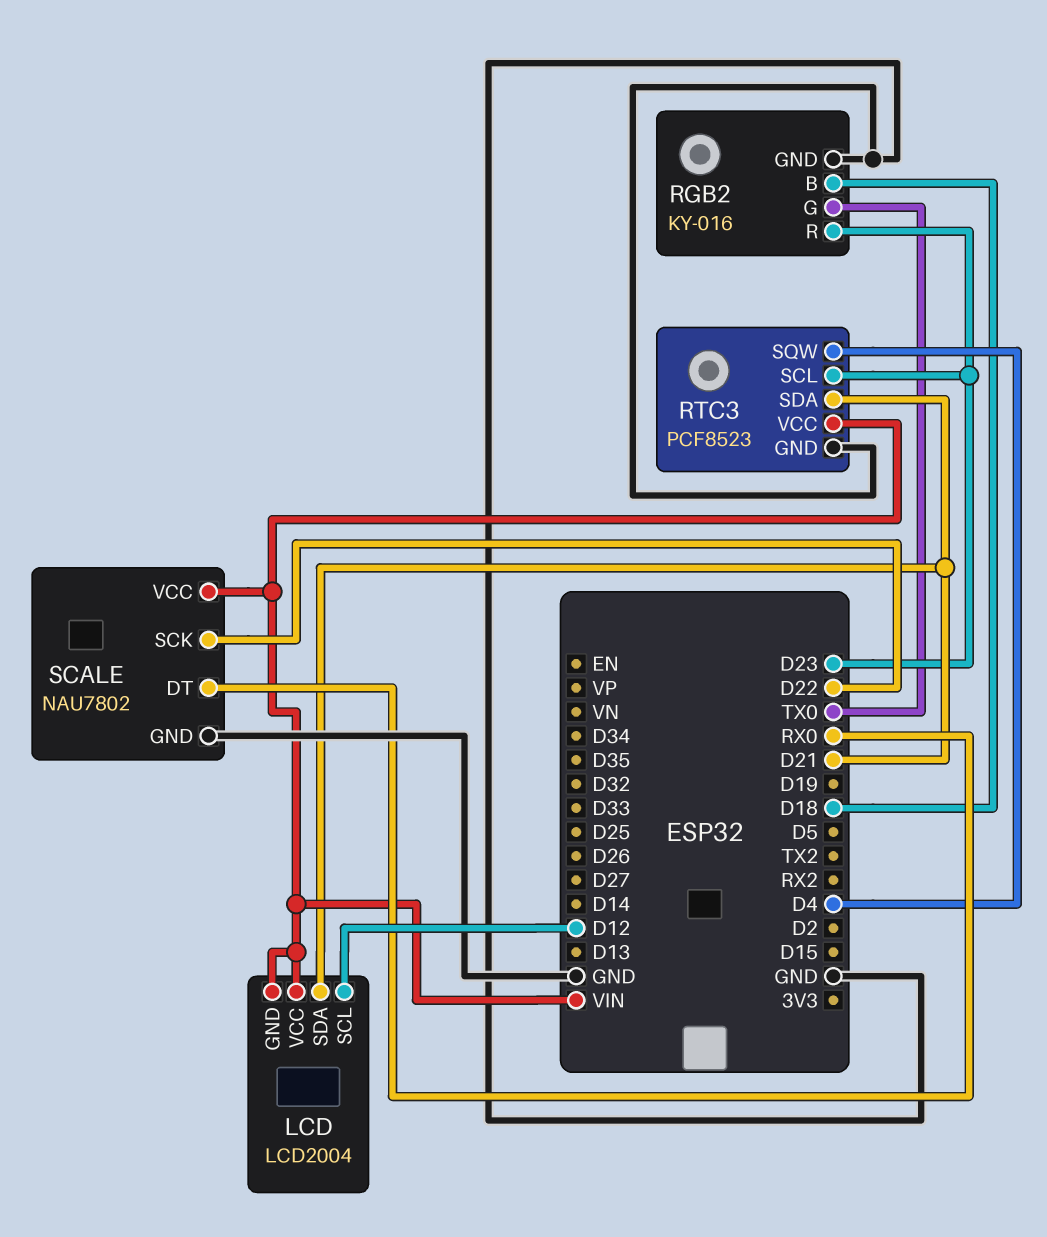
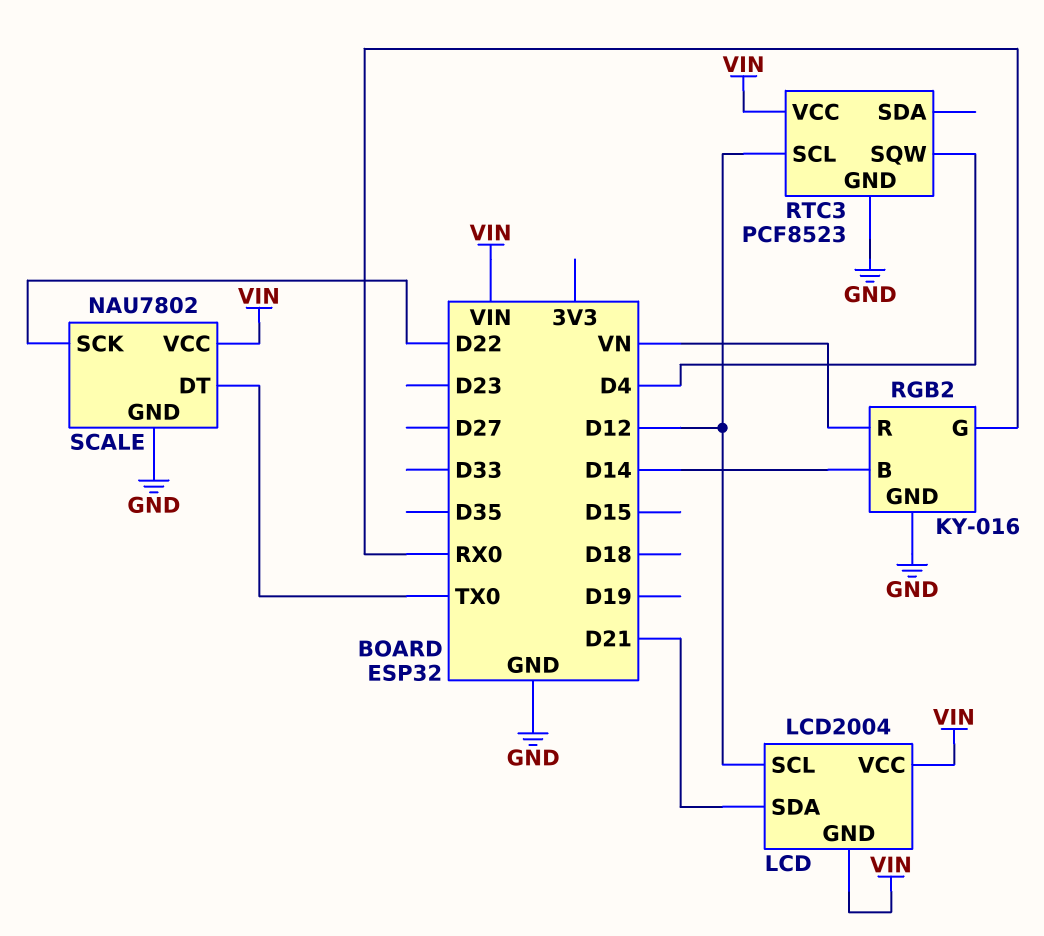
RGB2 pin B: D18 -> D14
RGB2 pin G: TX0 -> RX0
RGB2 pin R: D23 -> VN
RTC3 pin SCL: D23 -> D12
RTC3 pin SDA: D21 -> none
SCALE pin DT: RX0 -> TX0

